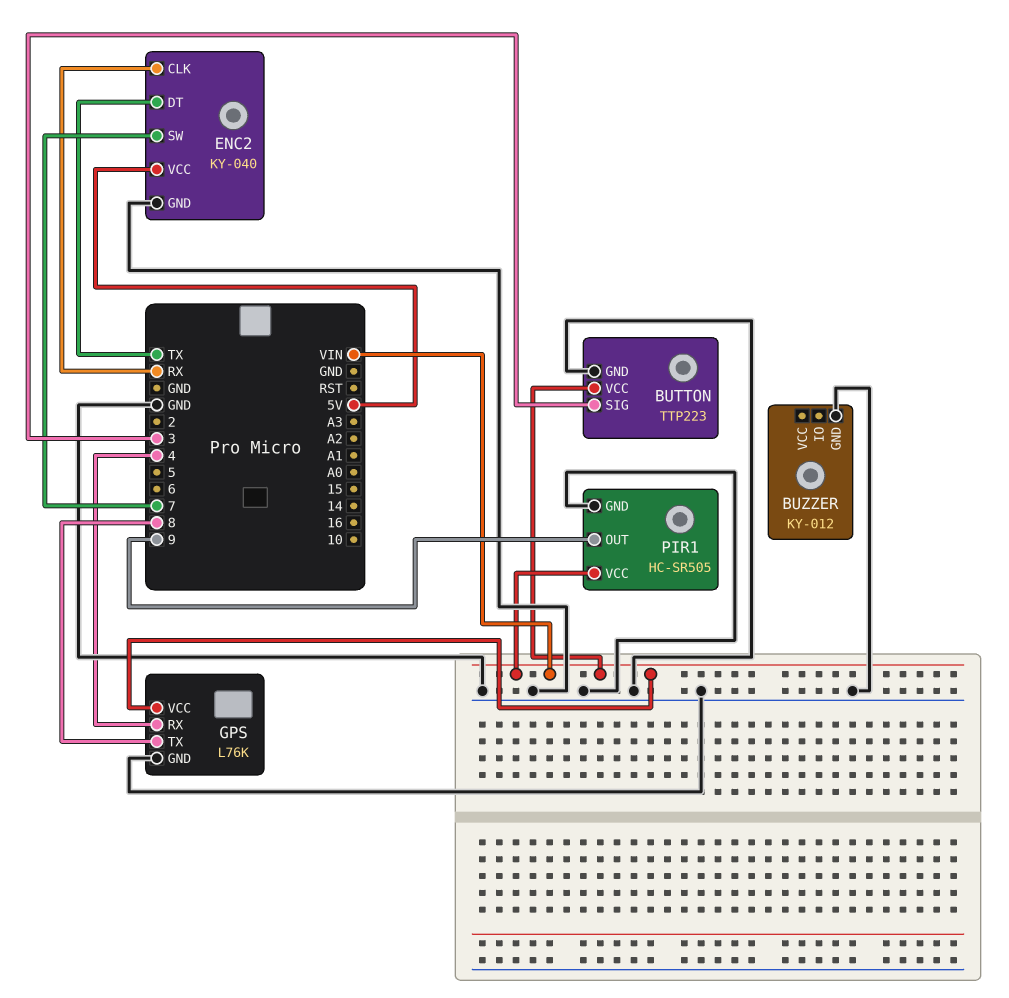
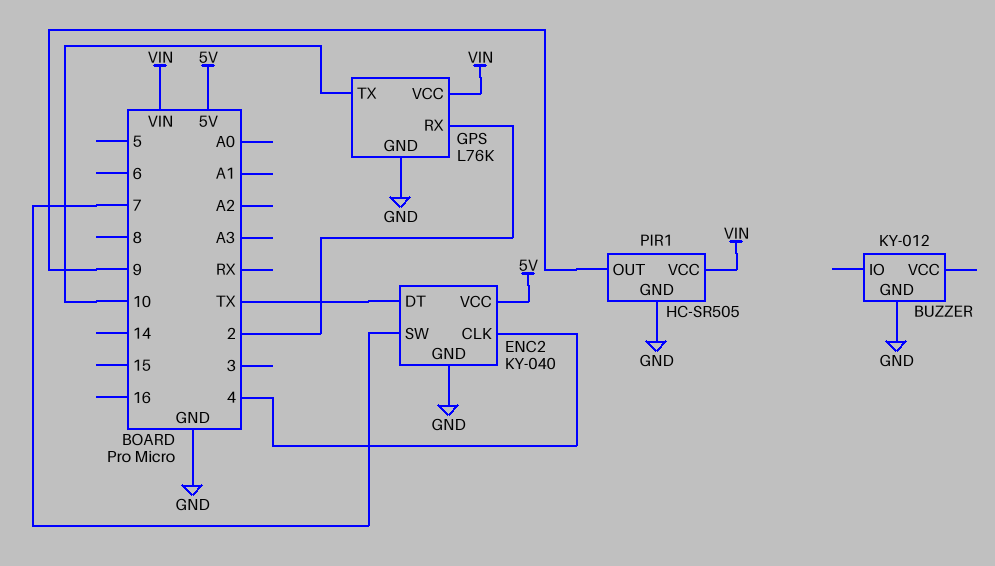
BUTTON: TTP223 -> none
BUTTON pin GND: GND -> none
BUTTON pin SIG: 3 -> none
BUTTON pin VCC: VIN -> none
ENC2 pin CLK: RX -> 4
GPS pin RX: 4 -> 2
GPS pin TX: 8 -> 10

